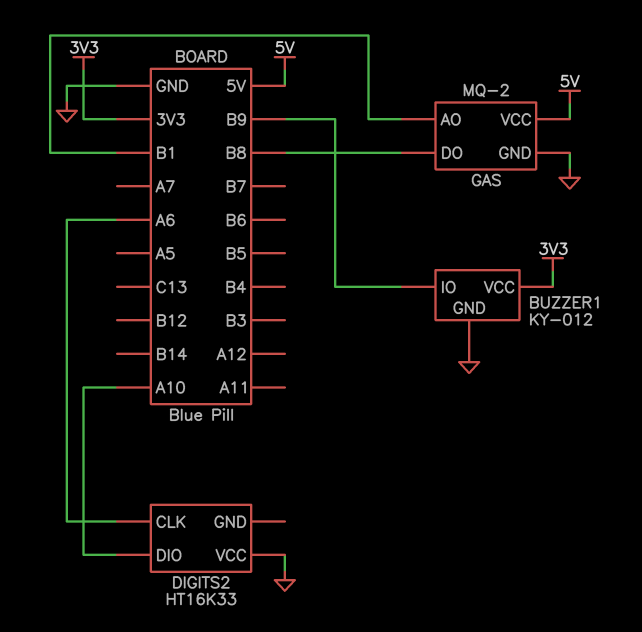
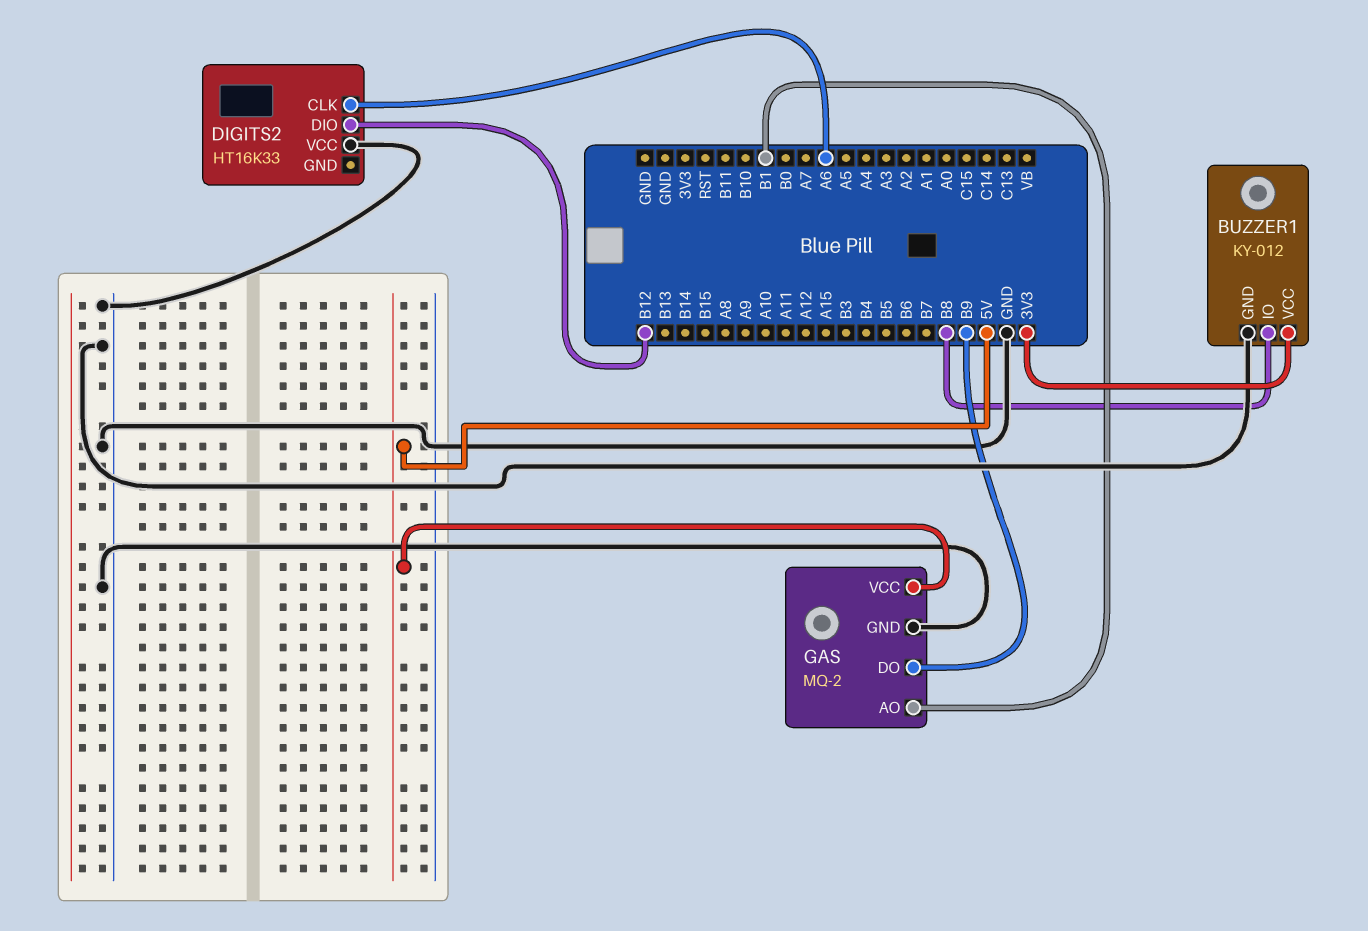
BUZZER1 pin IO: B9 -> B8
DIGITS2 pin DIO: A10 -> B12
GAS pin DO: B8 -> B9

